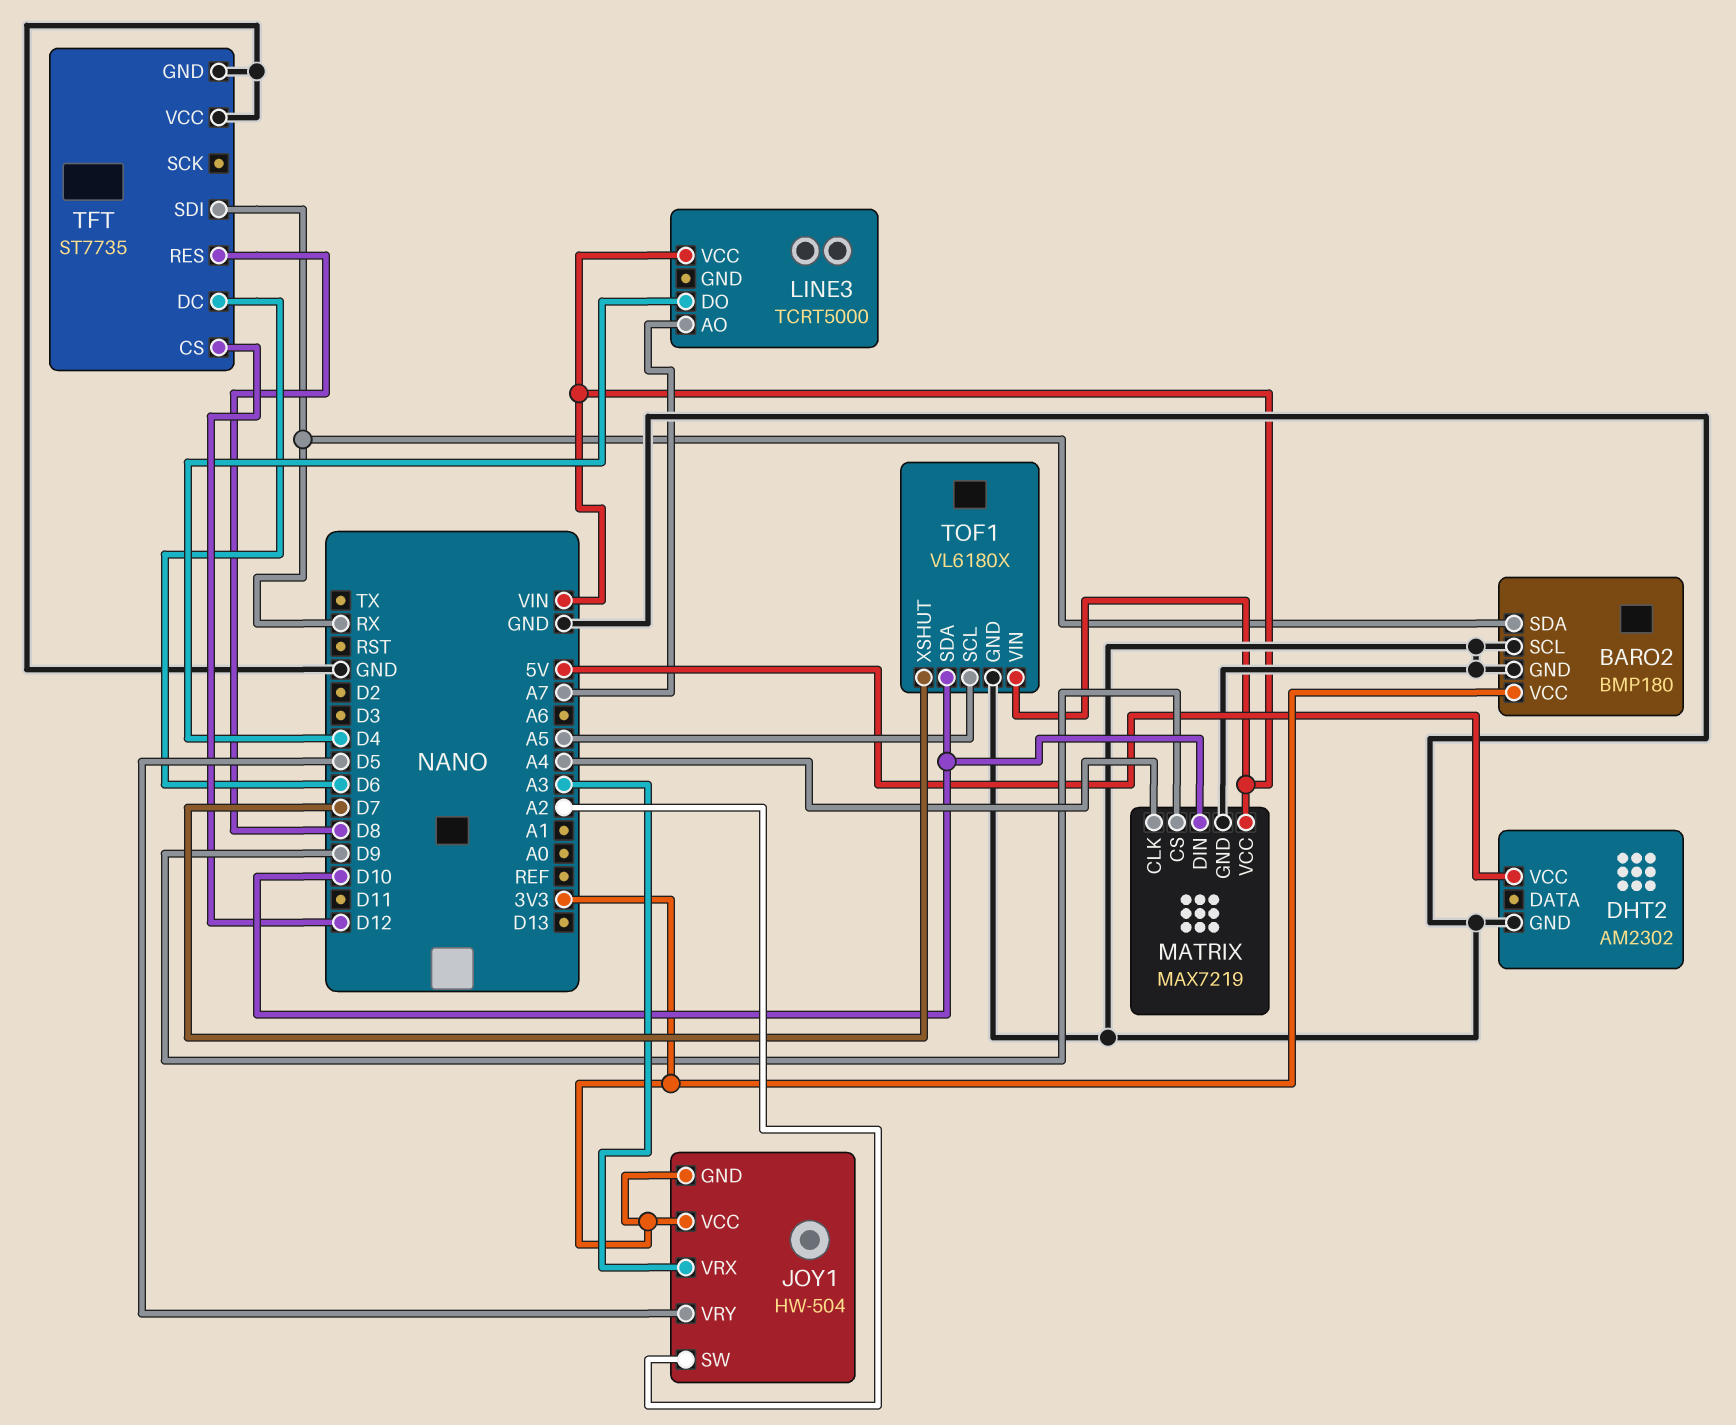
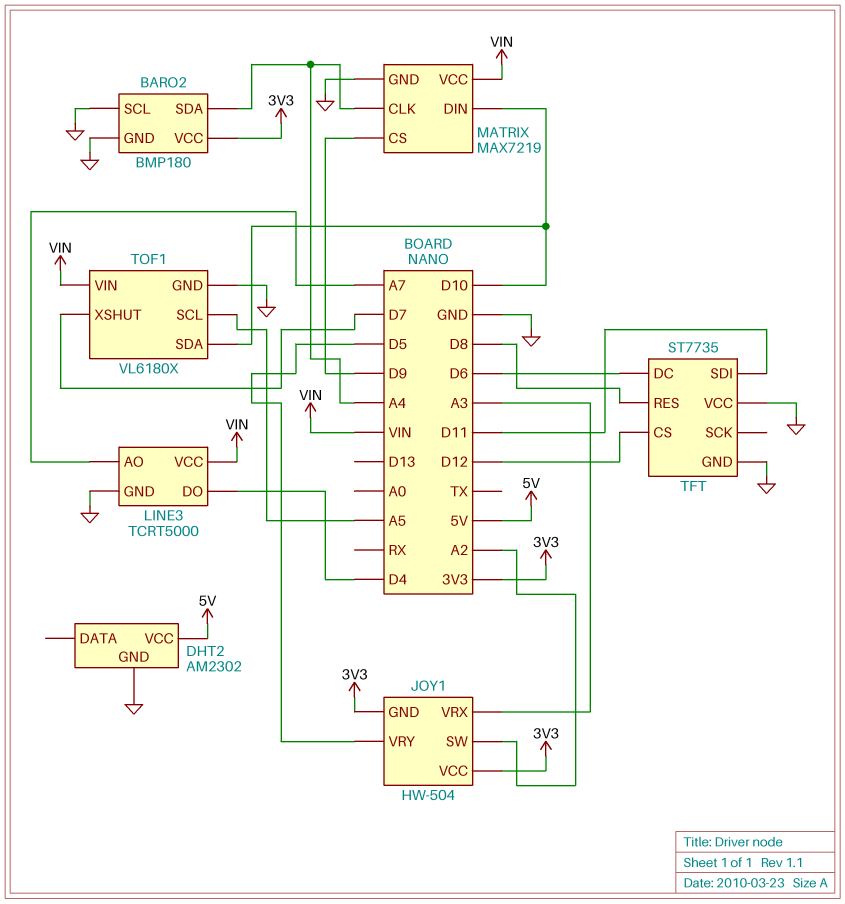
BARO2 pin SDA: RX -> A4
LINE3 pin GND: none -> GND
TFT pin SDI: RX -> D11

